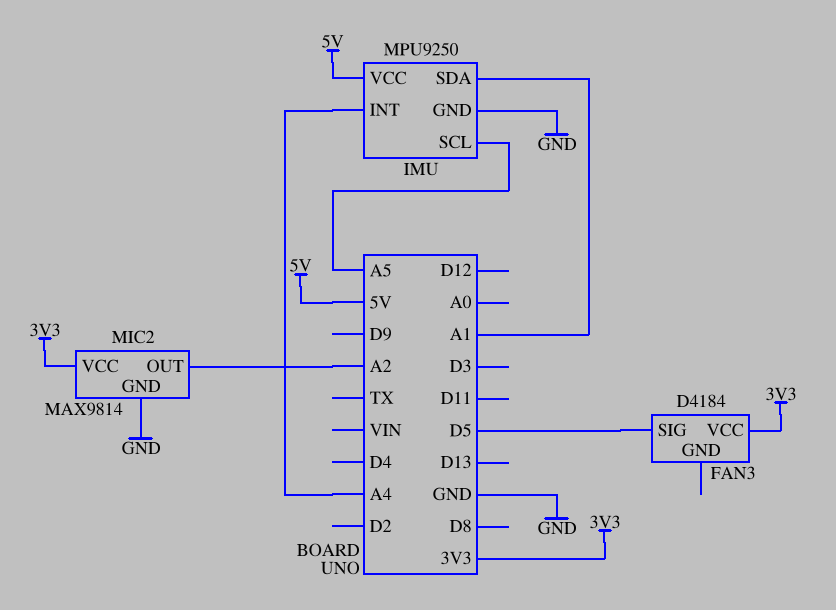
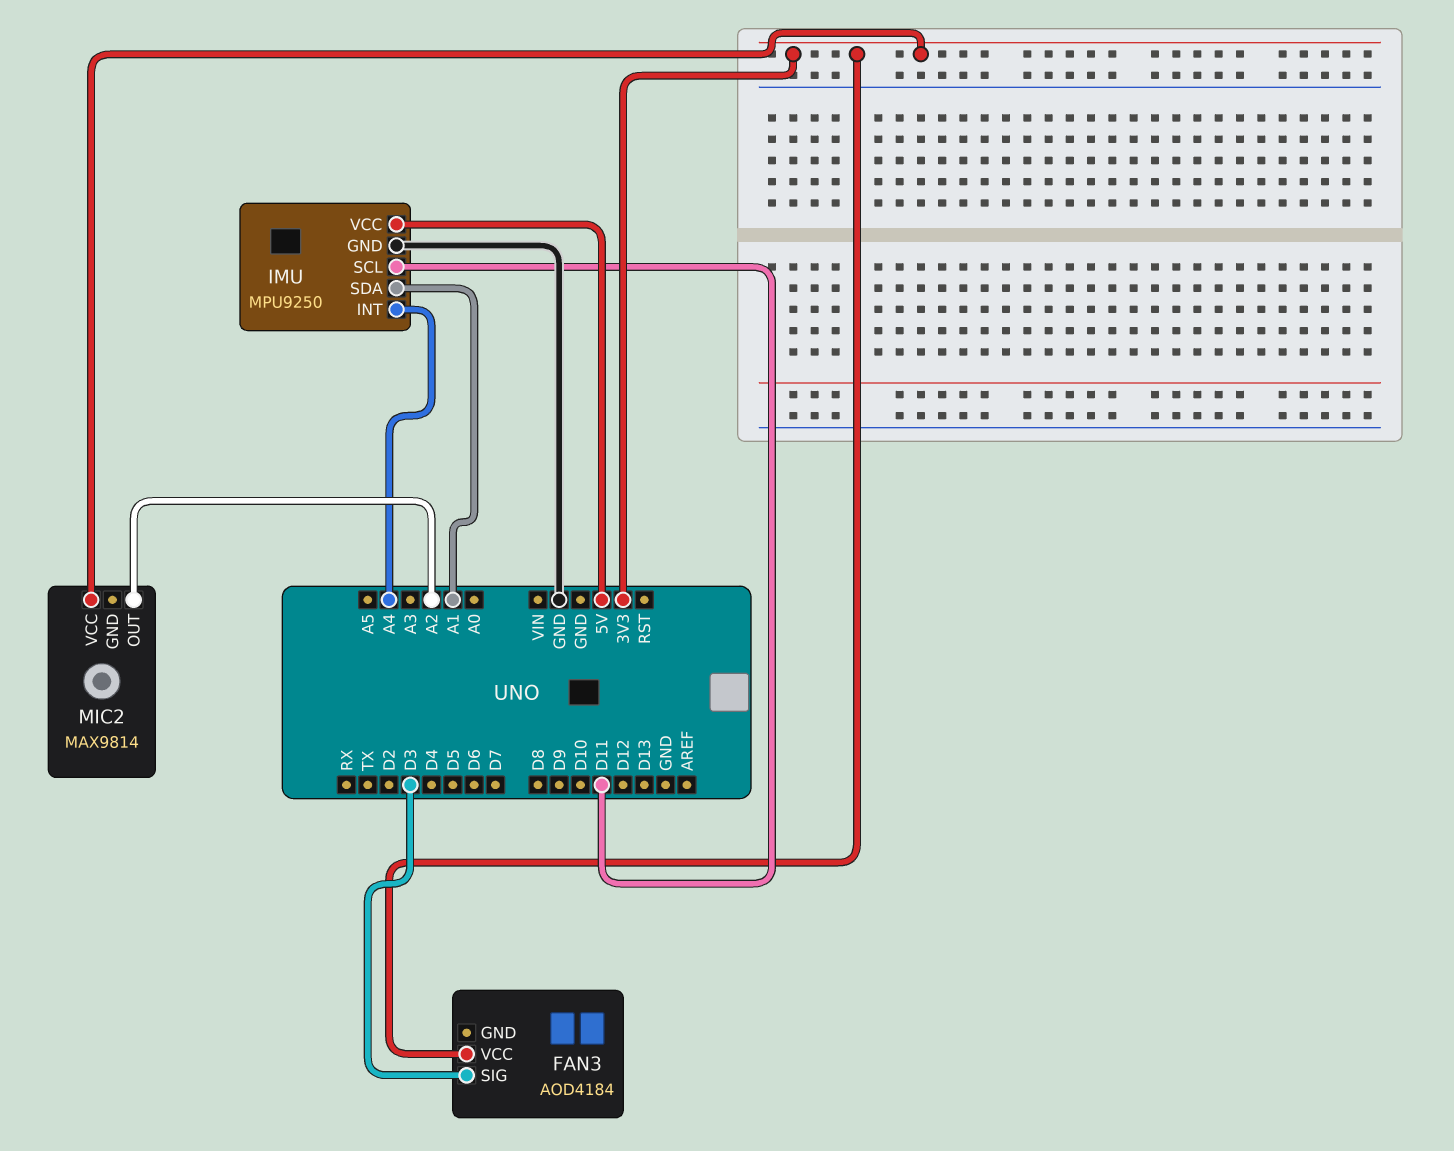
FAN3: D4184 -> AOD4184
FAN3 pin SIG: D5 -> D3
IMU pin SCL: A5 -> D11
MIC2 pin GND: GND -> none

